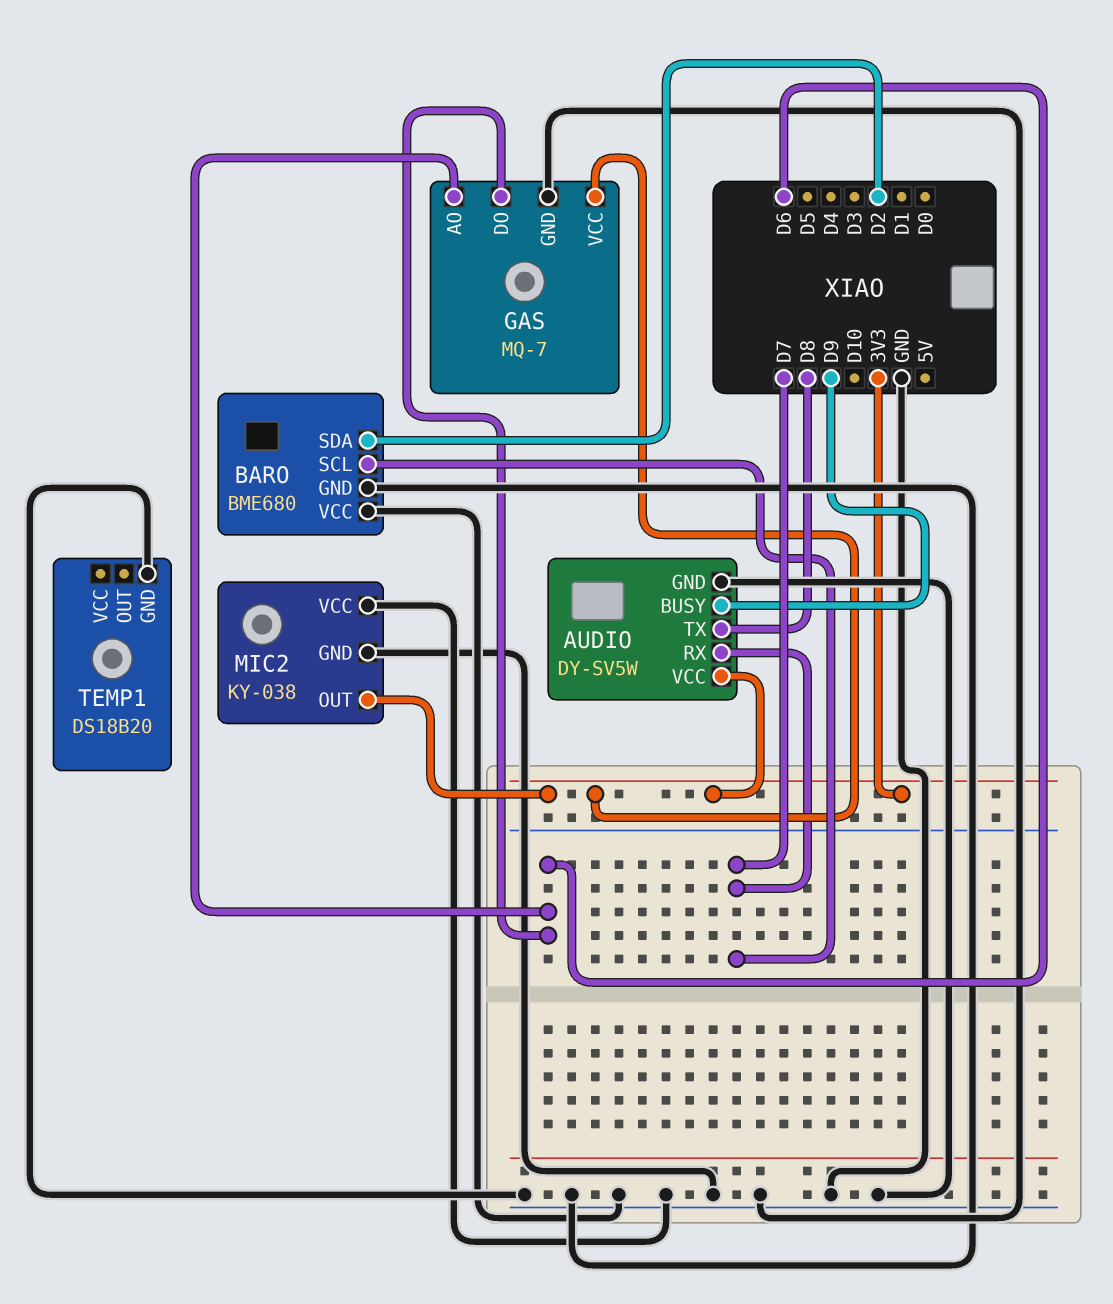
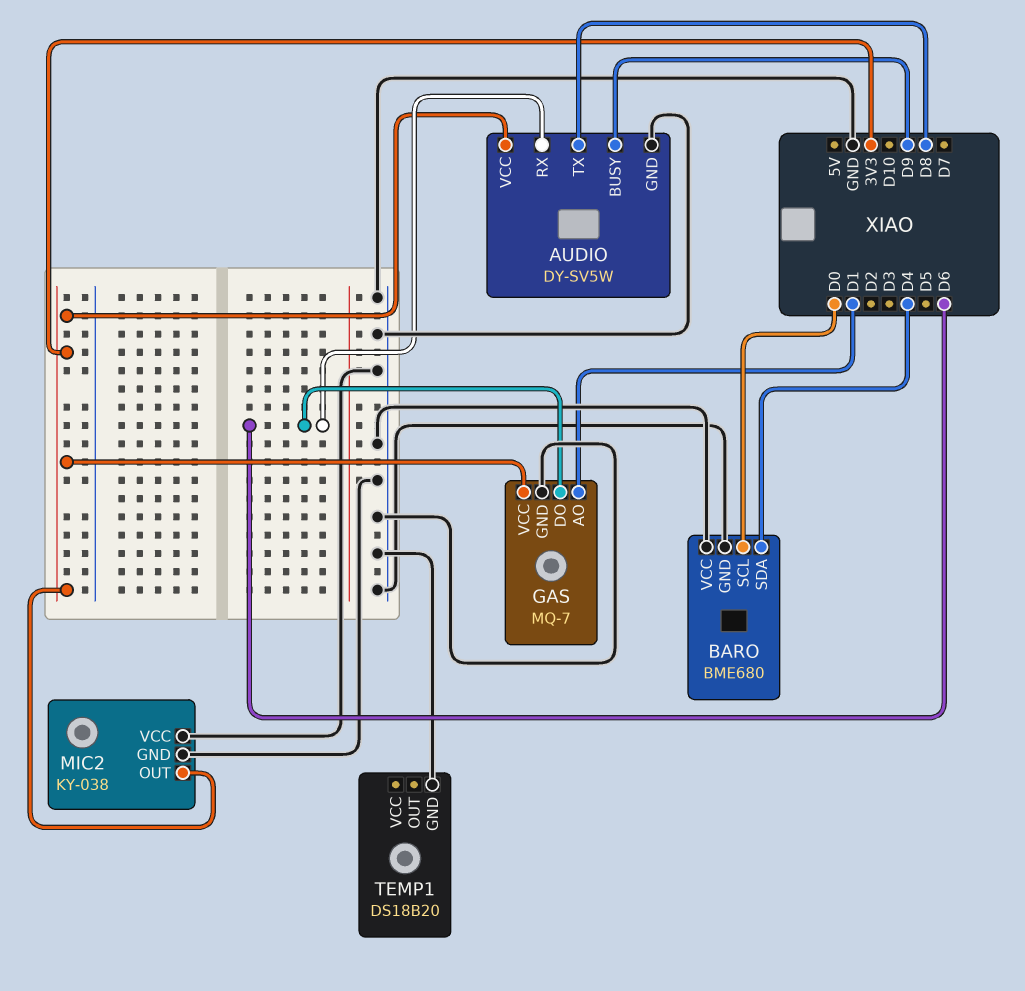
AUDIO pin RX: D7 -> D6
BARO pin SCL: D7 -> D0
BARO pin SDA: D2 -> D4
GAS pin AO: D6 -> D1

